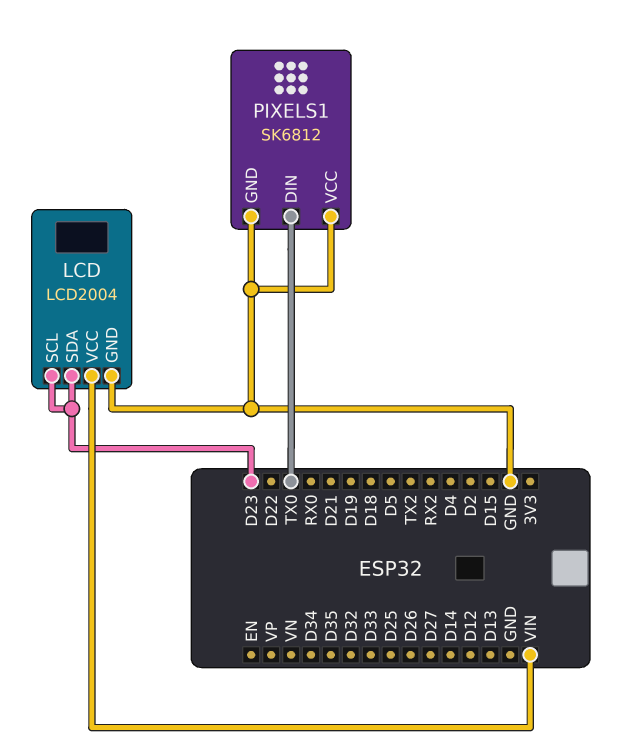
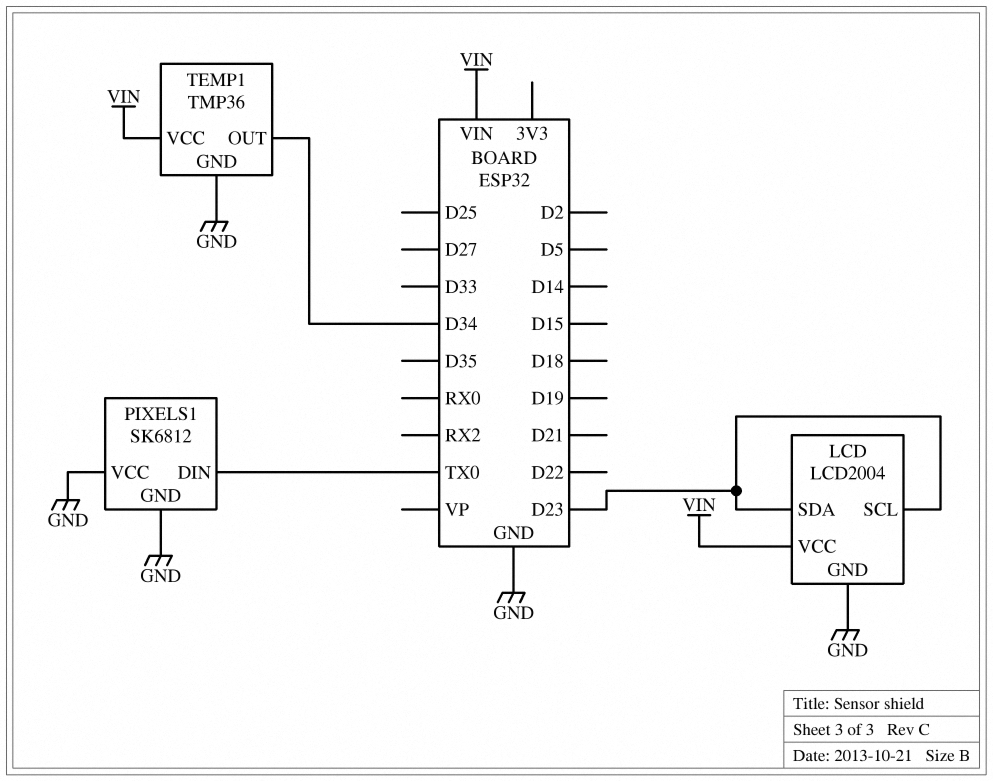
TEMP1: none -> TMP36
TEMP1 pin GND: none -> GND
TEMP1 pin OUT: none -> D34
TEMP1 pin VCC: none -> VIN

